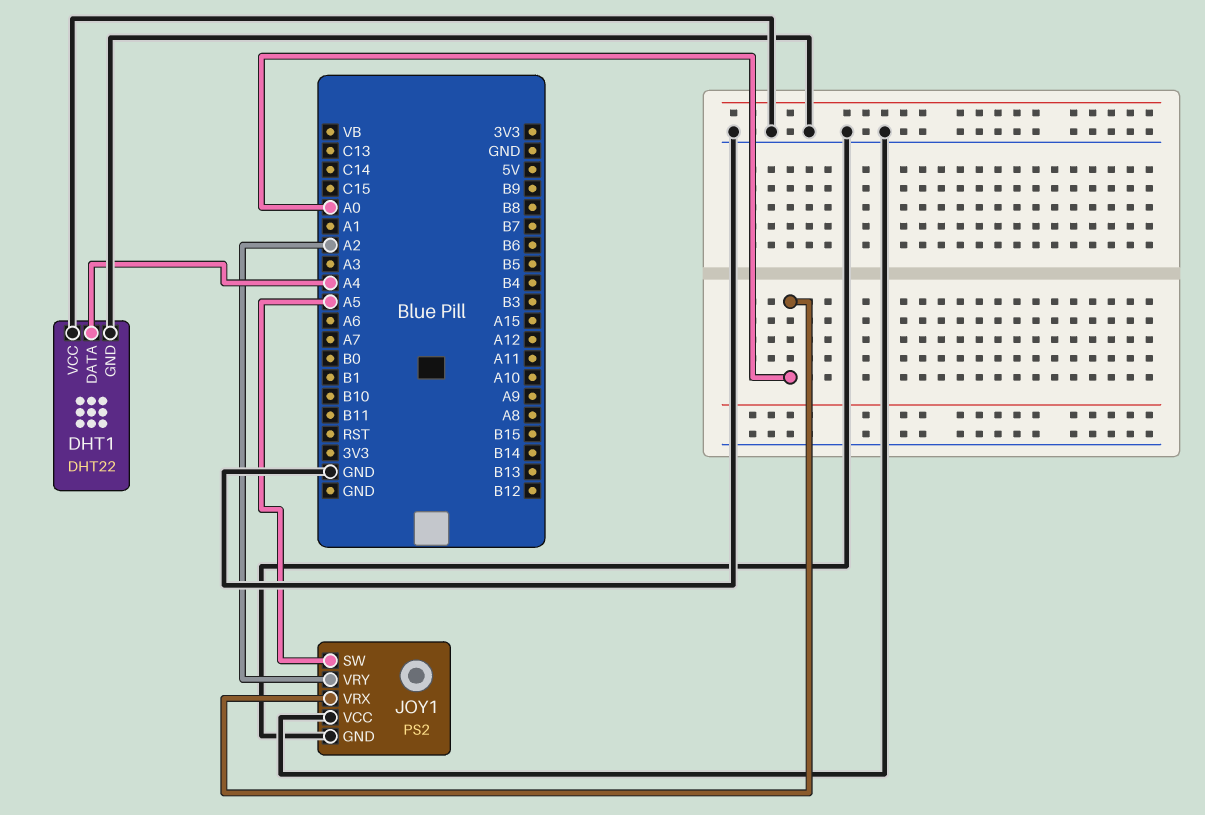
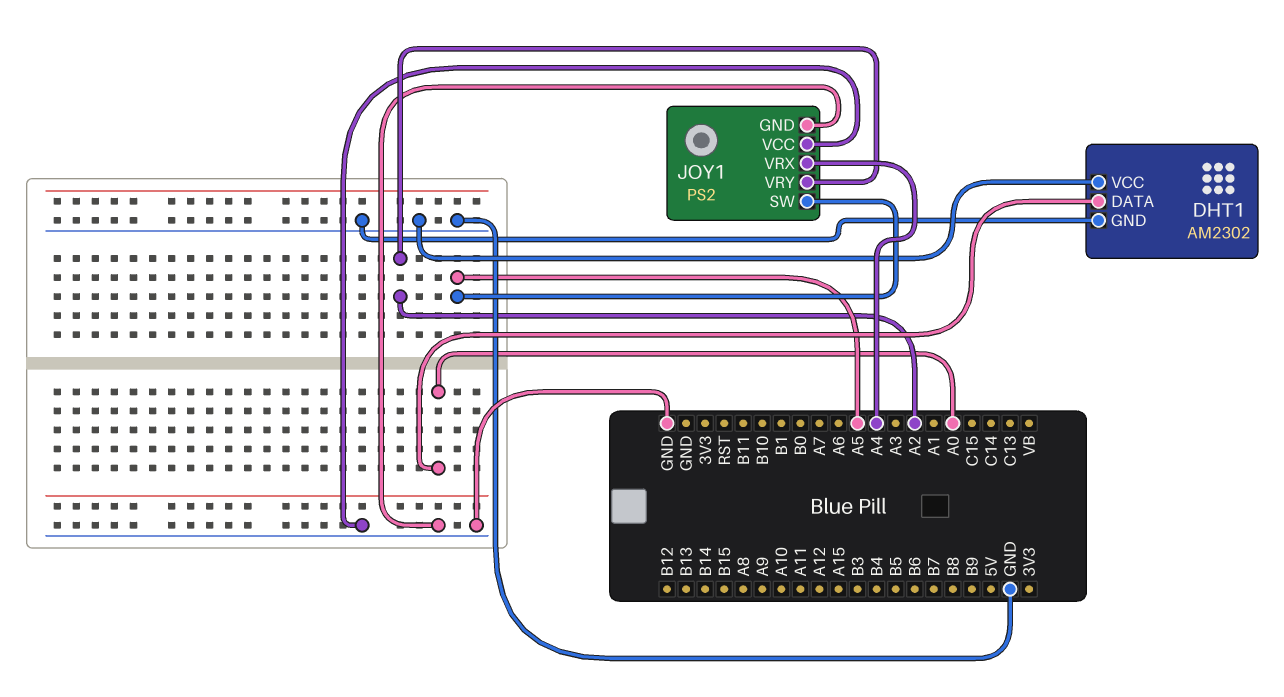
DHT1: DHT22 -> AM2302
DHT1 pin DATA: A4 -> A0
JOY1 pin VRX: A0 -> A4

